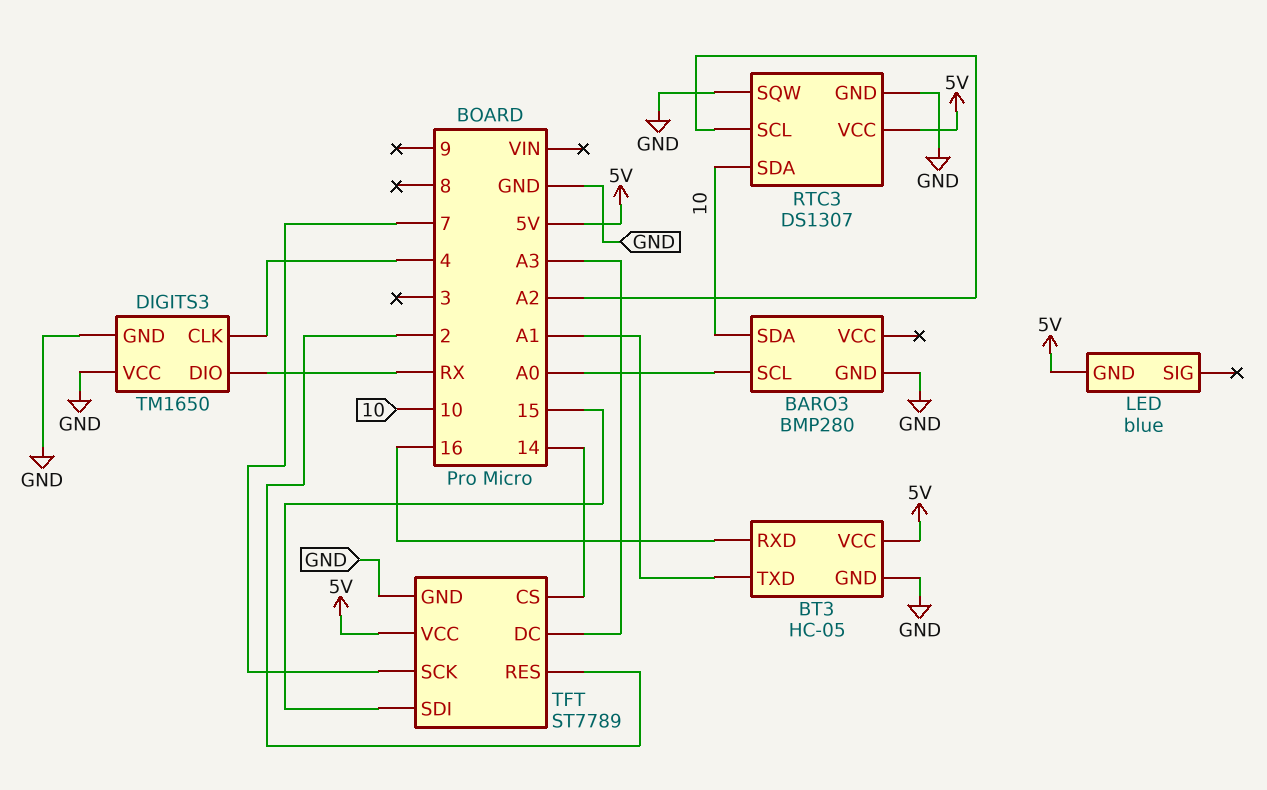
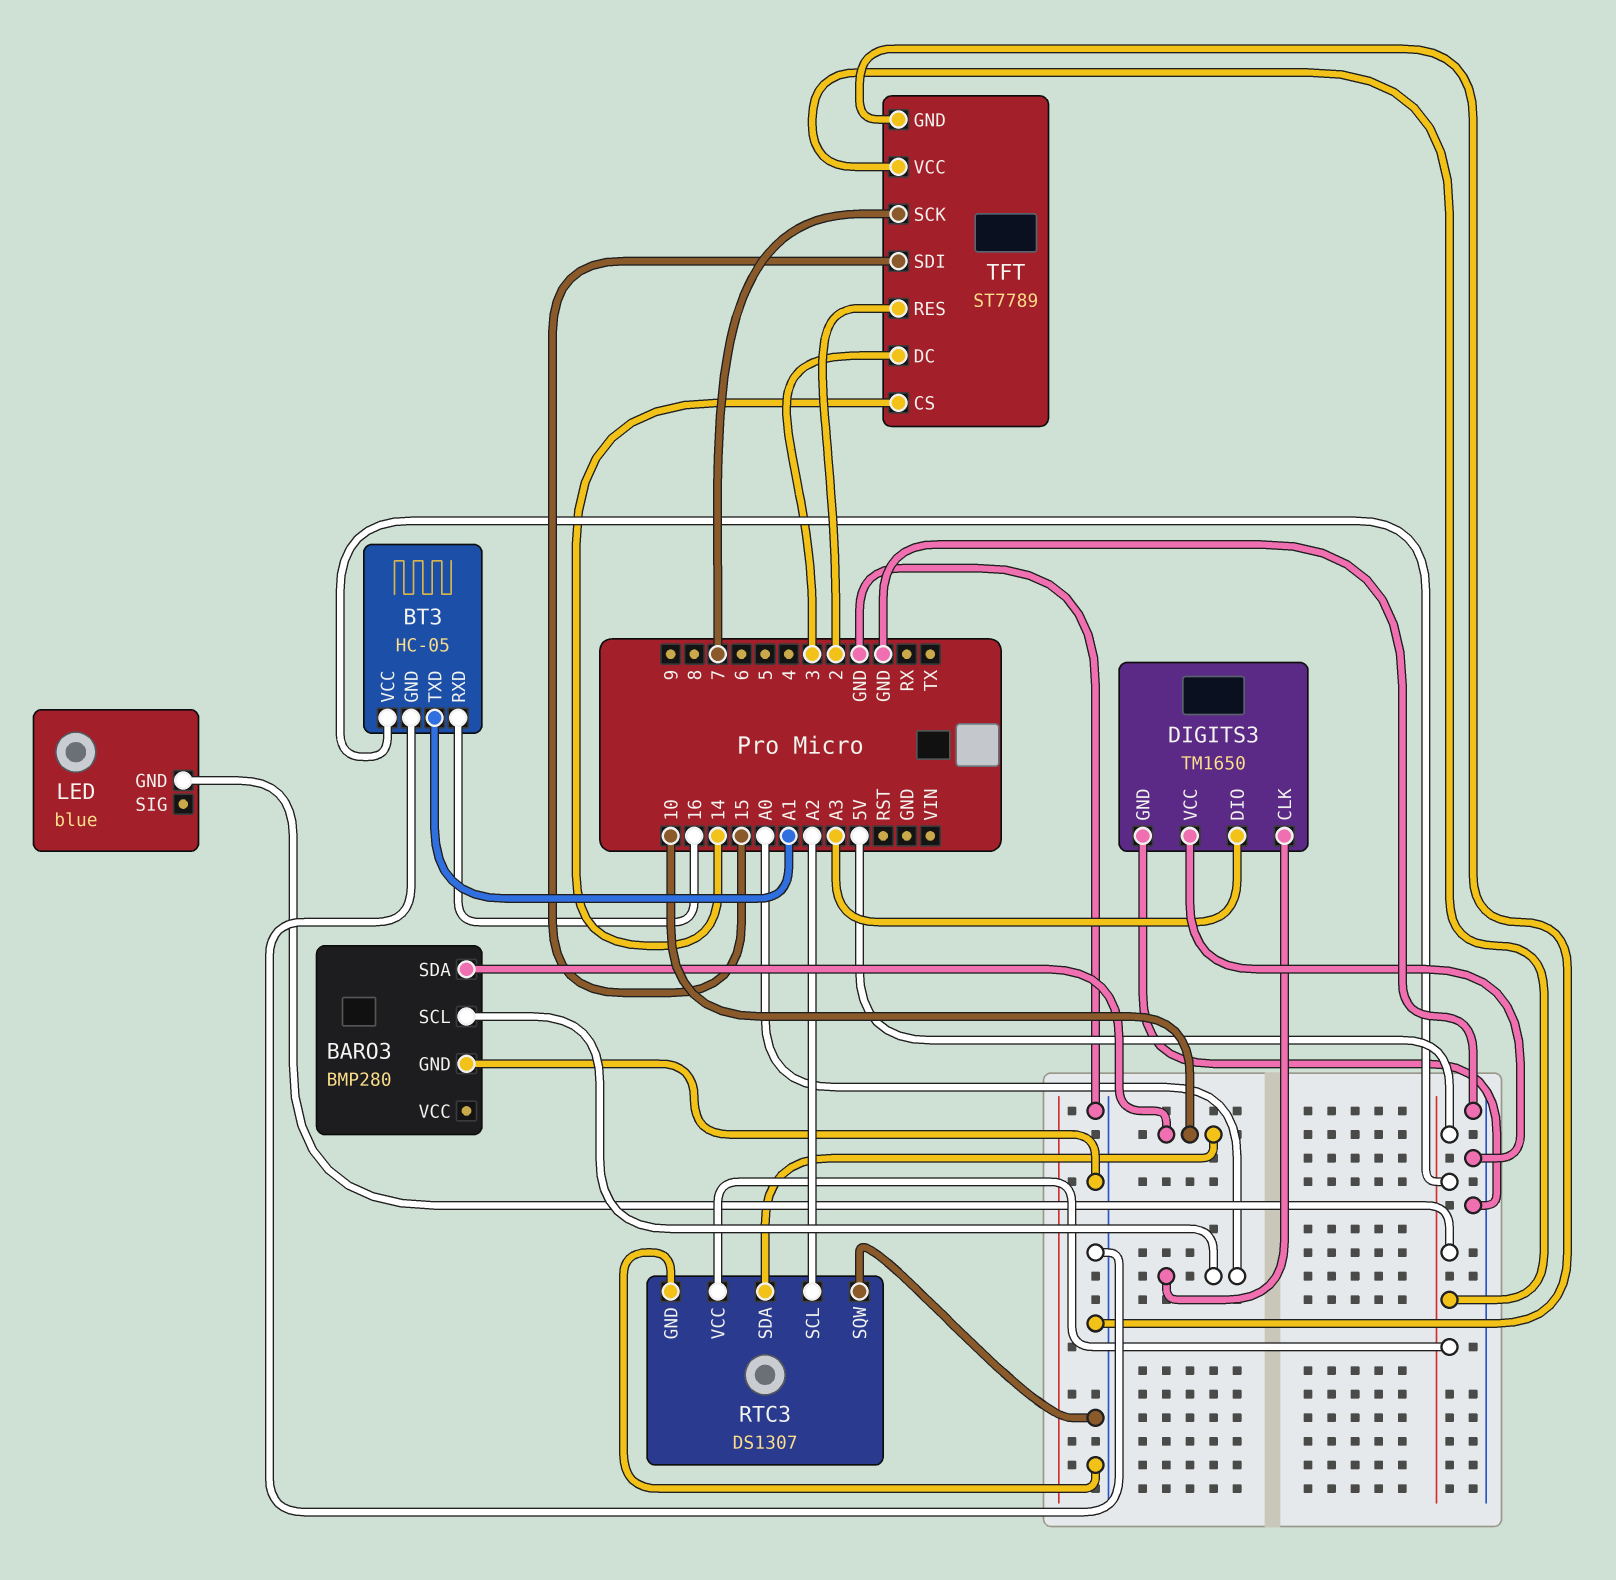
DIGITS3 pin CLK: 4 -> A0
DIGITS3 pin DIO: RX -> A3
TFT pin DC: A3 -> 3

